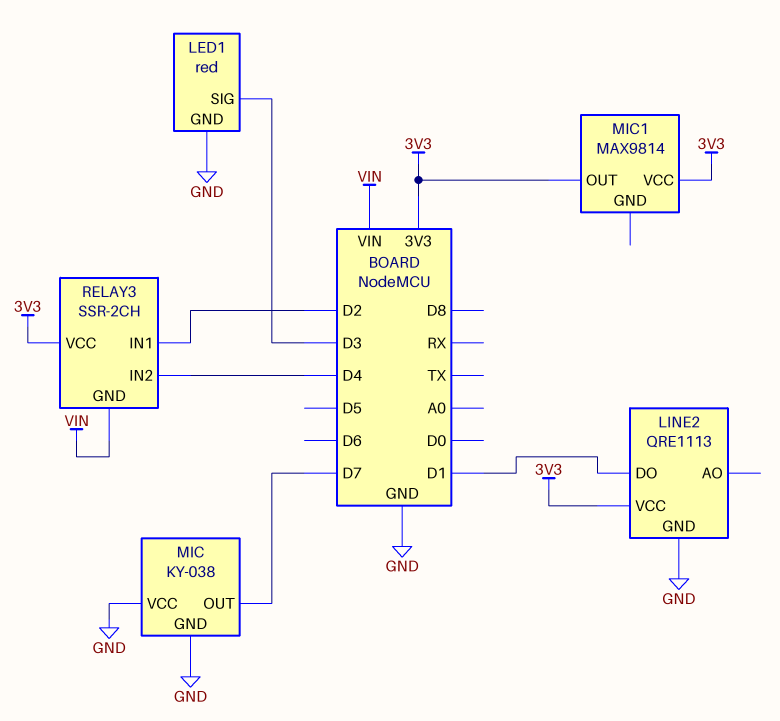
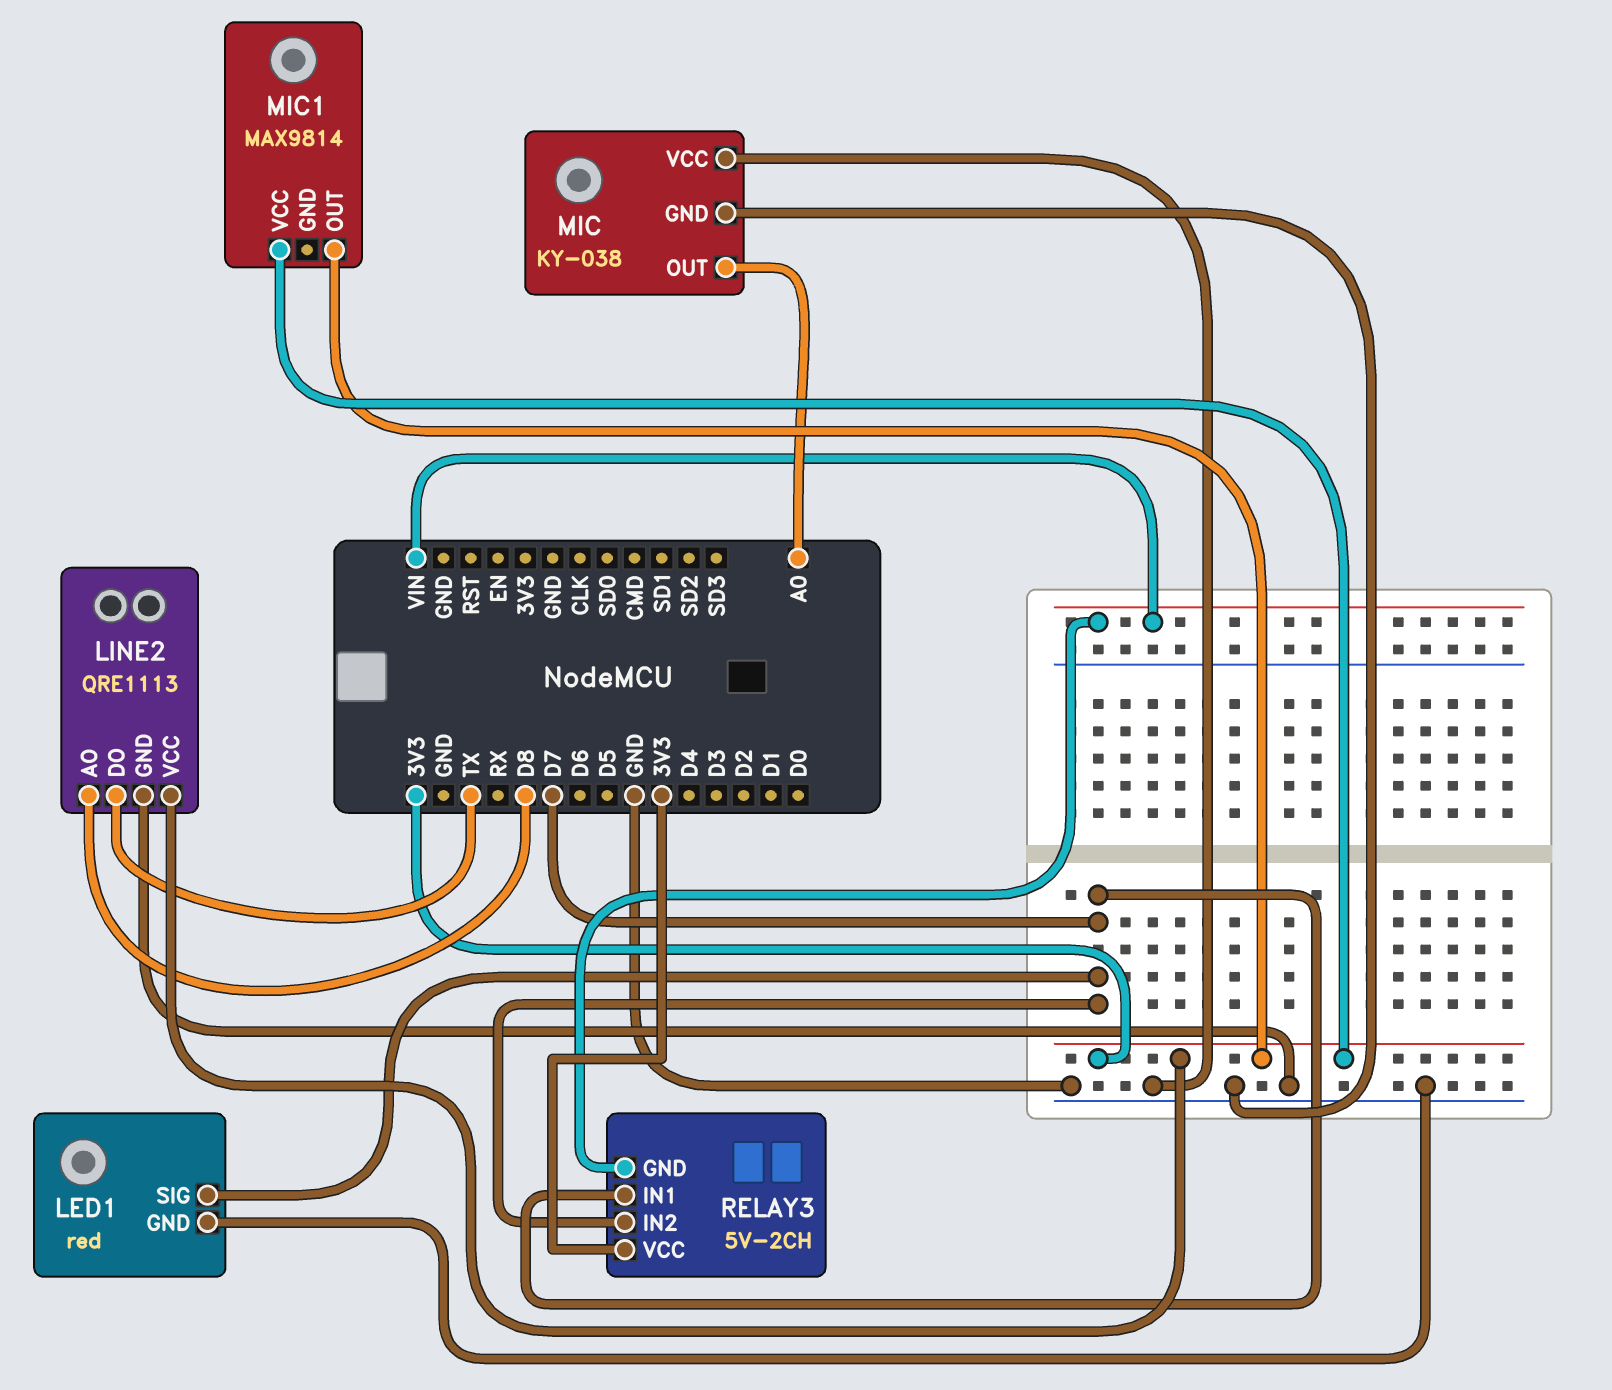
LED1 pin SIG: D3 -> D7
LINE2 pin AO: none -> D8
LINE2 pin DO: D1 -> TX
MIC pin OUT: D7 -> A0
RELAY3: SSR-2CH -> 5V-2CH
RELAY3 pin IN1: D2 -> D7
RELAY3 pin IN2: D4 -> D7

